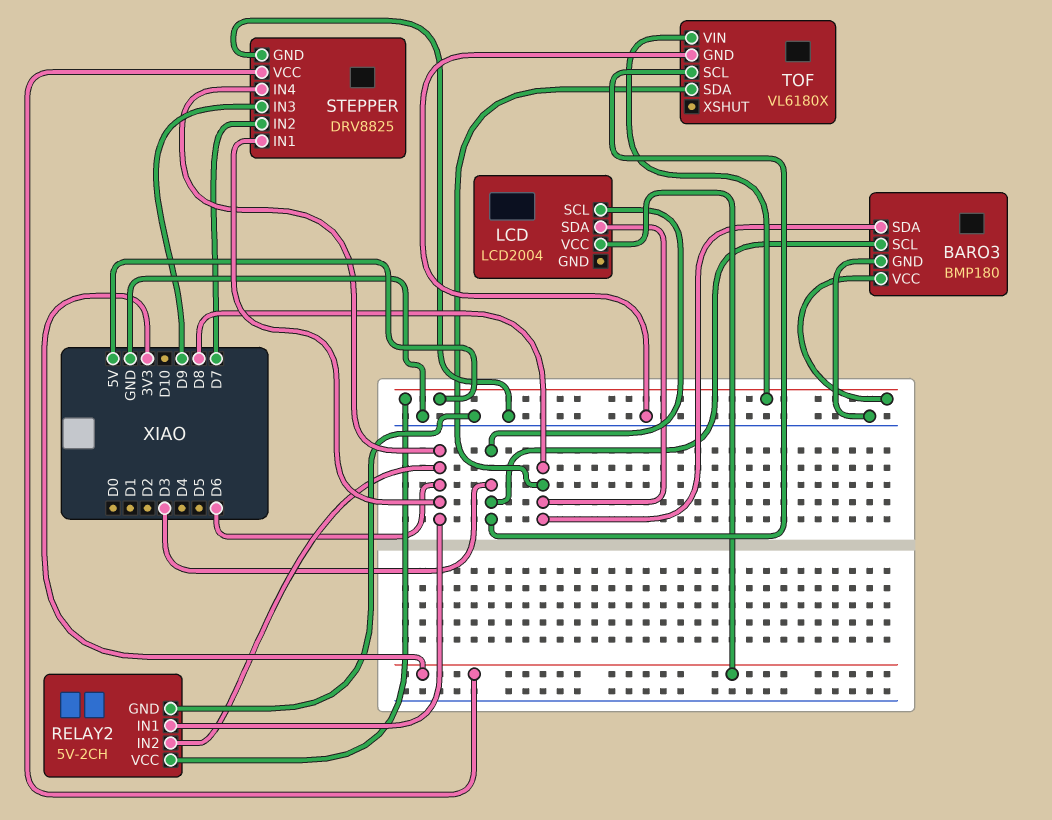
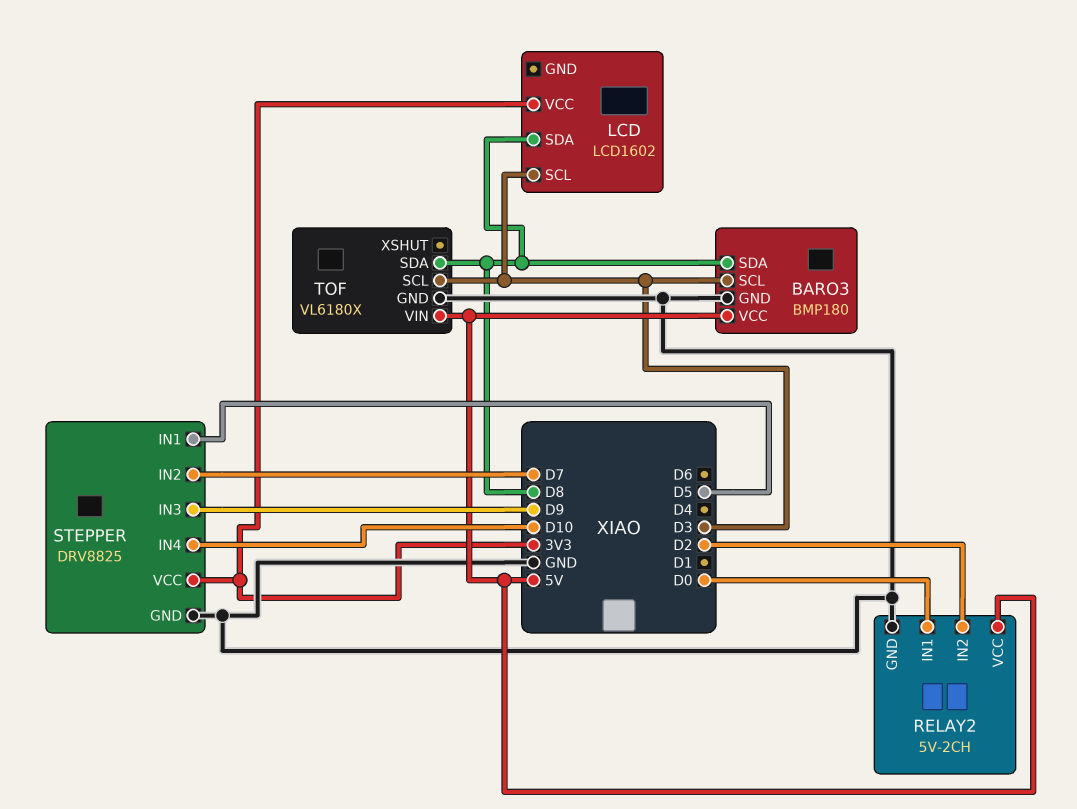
LCD: LCD2004 -> LCD1602
RELAY2 pin IN1: D6 -> D0
RELAY2 pin IN2: D6 -> D2
STEPPER pin IN1: D6 -> D5
STEPPER pin IN4: D6 -> D10

